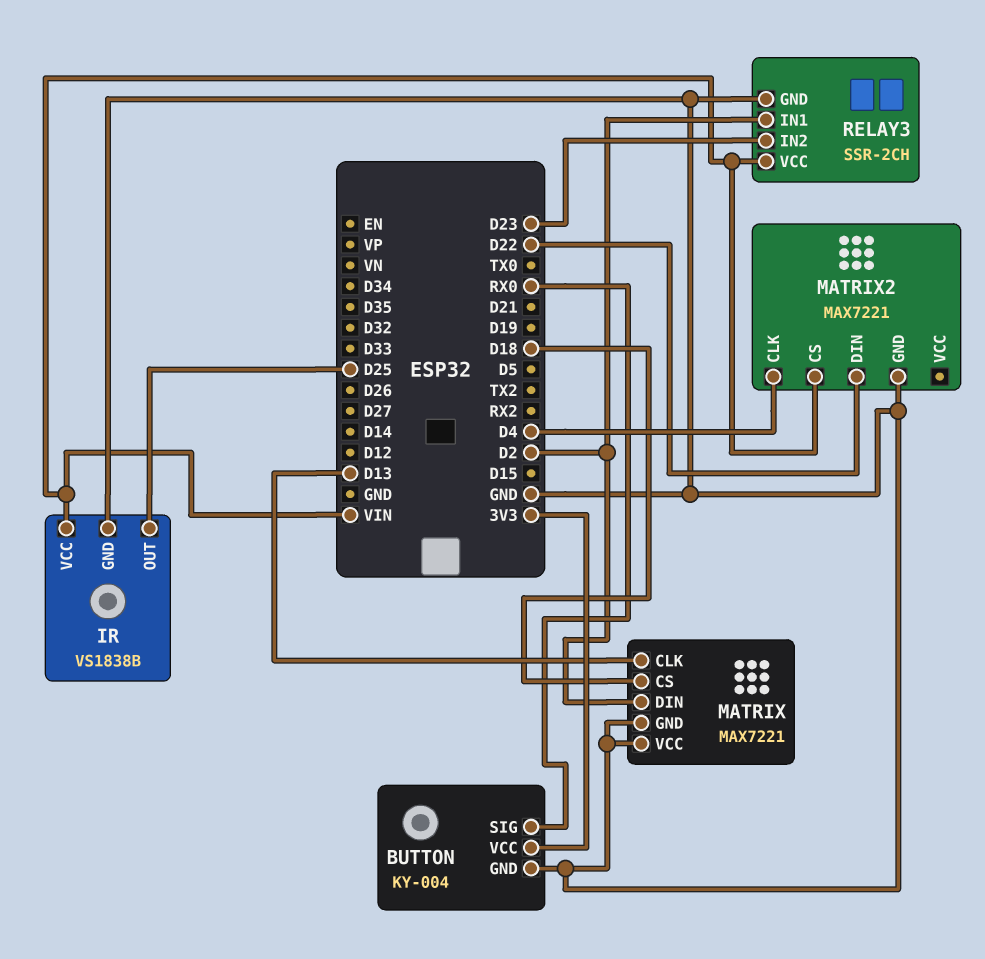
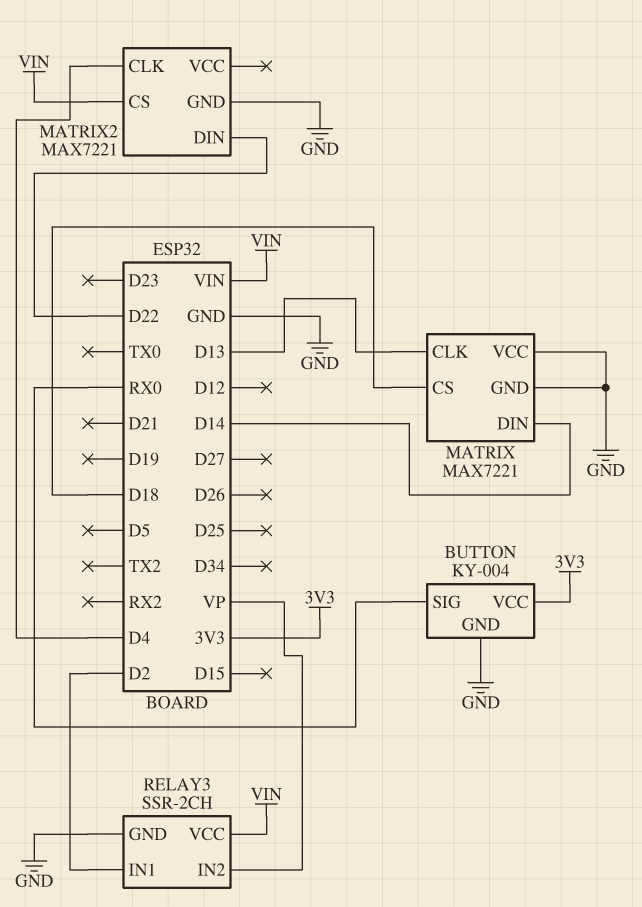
IR: VS1838B -> none
IR pin GND: GND -> none
IR pin OUT: D25 -> none
IR pin VCC: VIN -> none
MATRIX pin DIN: D2 -> D14
RELAY3 pin IN2: D23 -> VP

